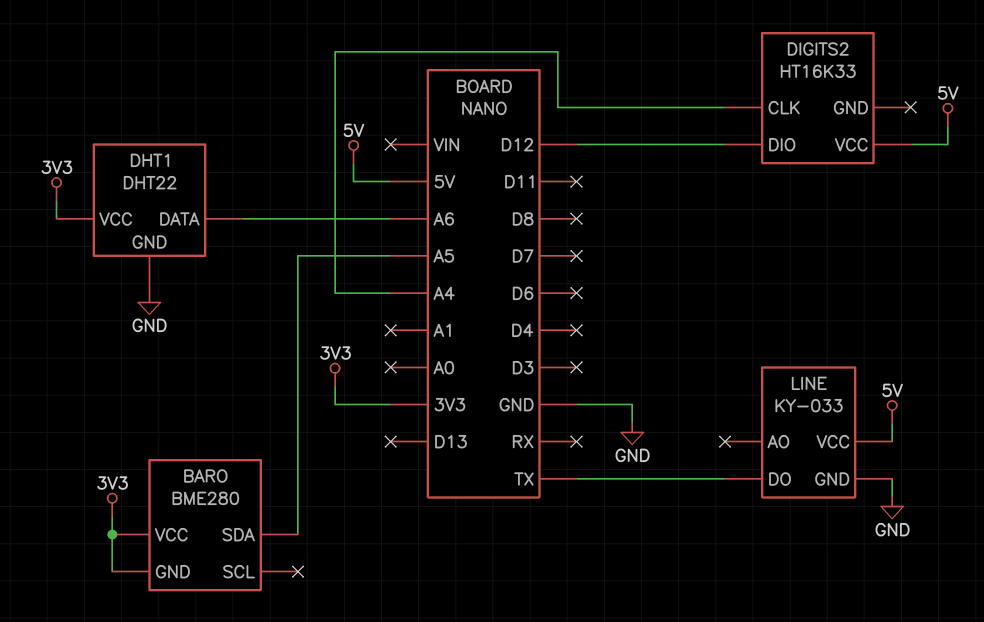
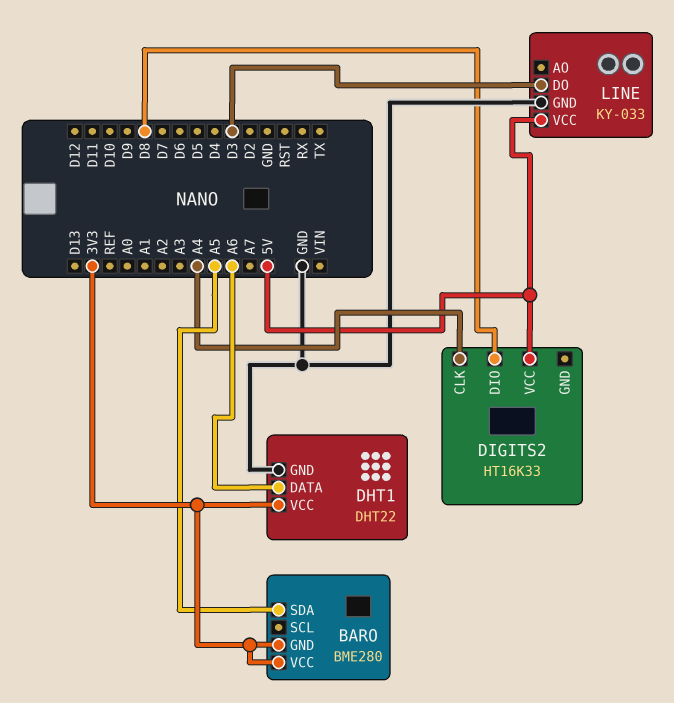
DIGITS2 pin DIO: D12 -> D8
LINE pin DO: TX -> D3

